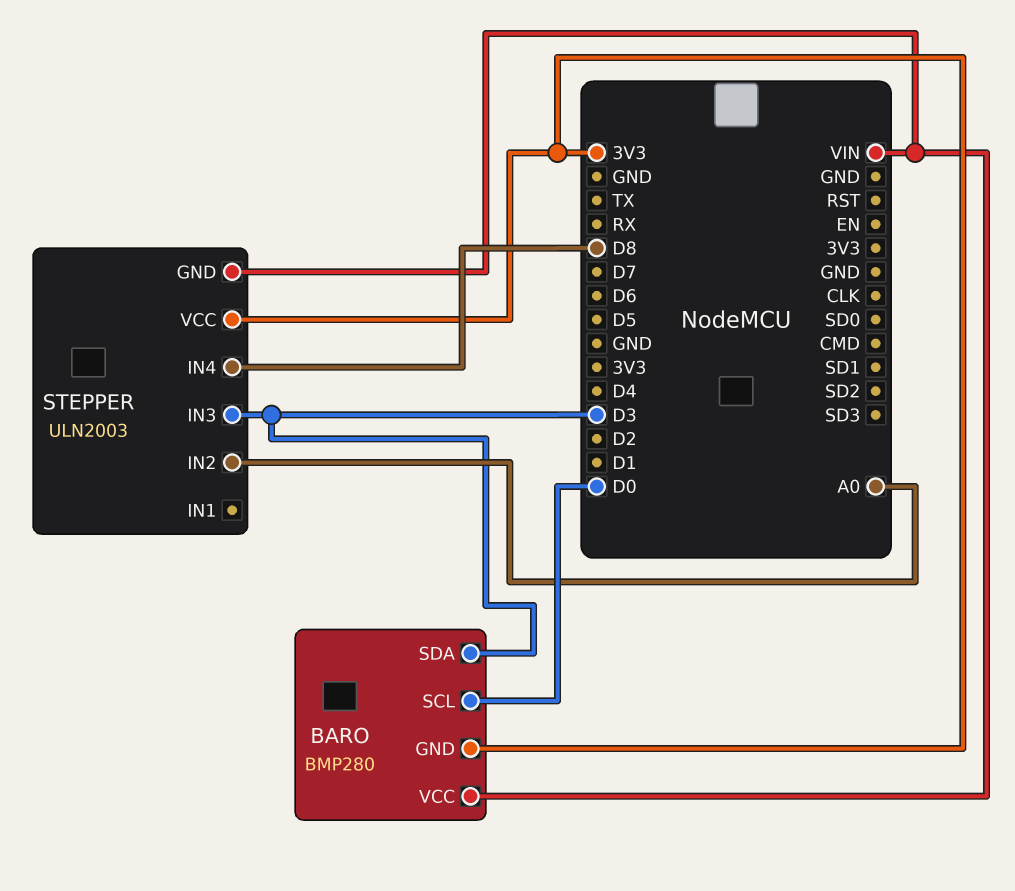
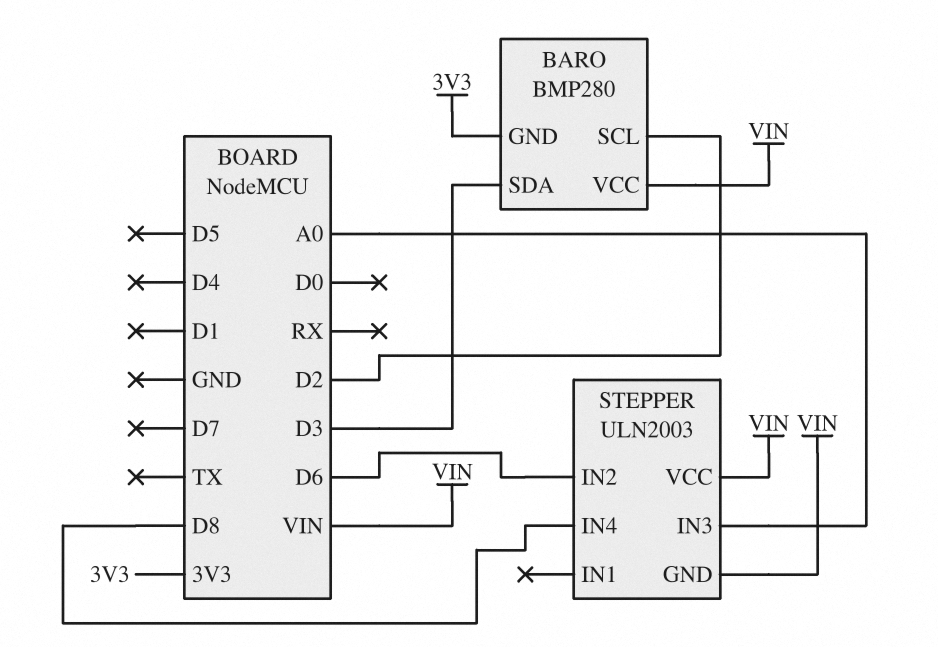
BARO pin SCL: D0 -> D2
STEPPER pin IN2: A0 -> D6
STEPPER pin IN3: D3 -> A0
STEPPER pin VCC: 3V3 -> VIN

